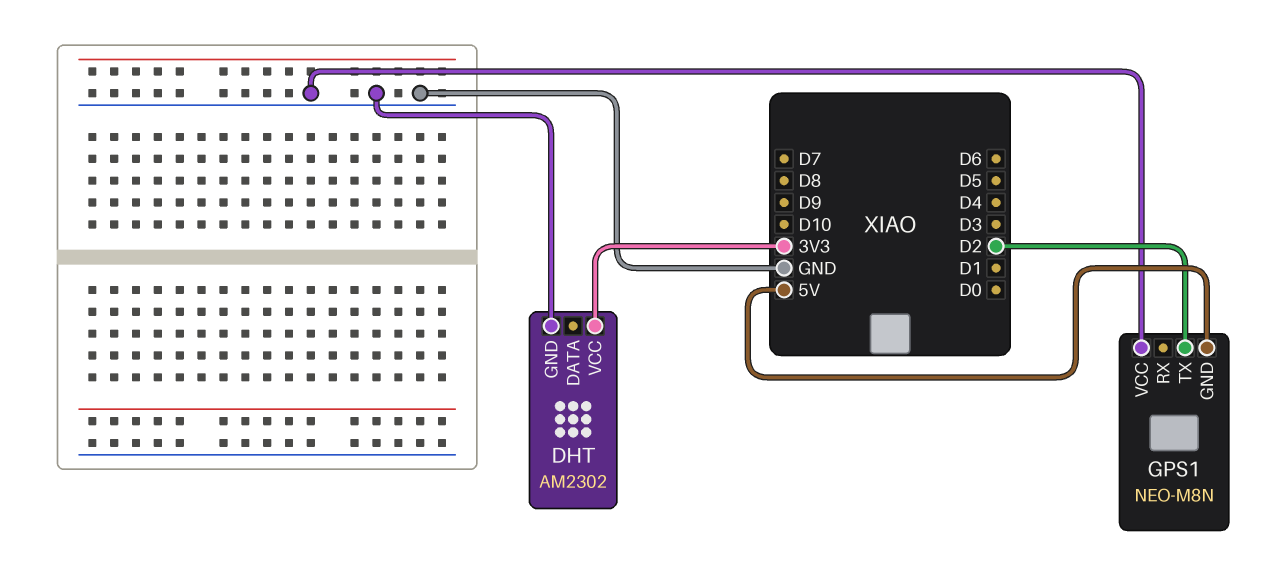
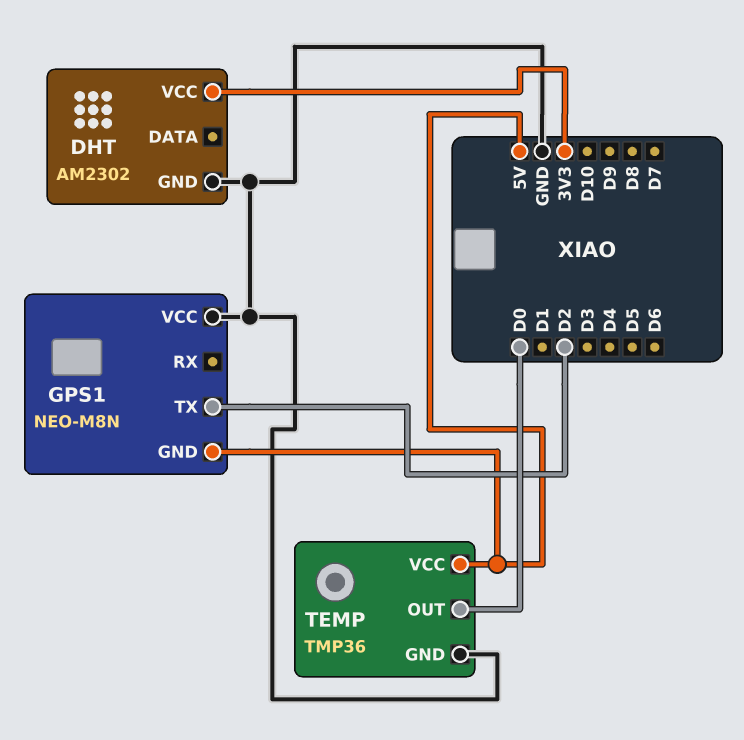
TEMP: none -> TMP36
TEMP pin GND: none -> GND
TEMP pin OUT: none -> D0
TEMP pin VCC: none -> 5V

